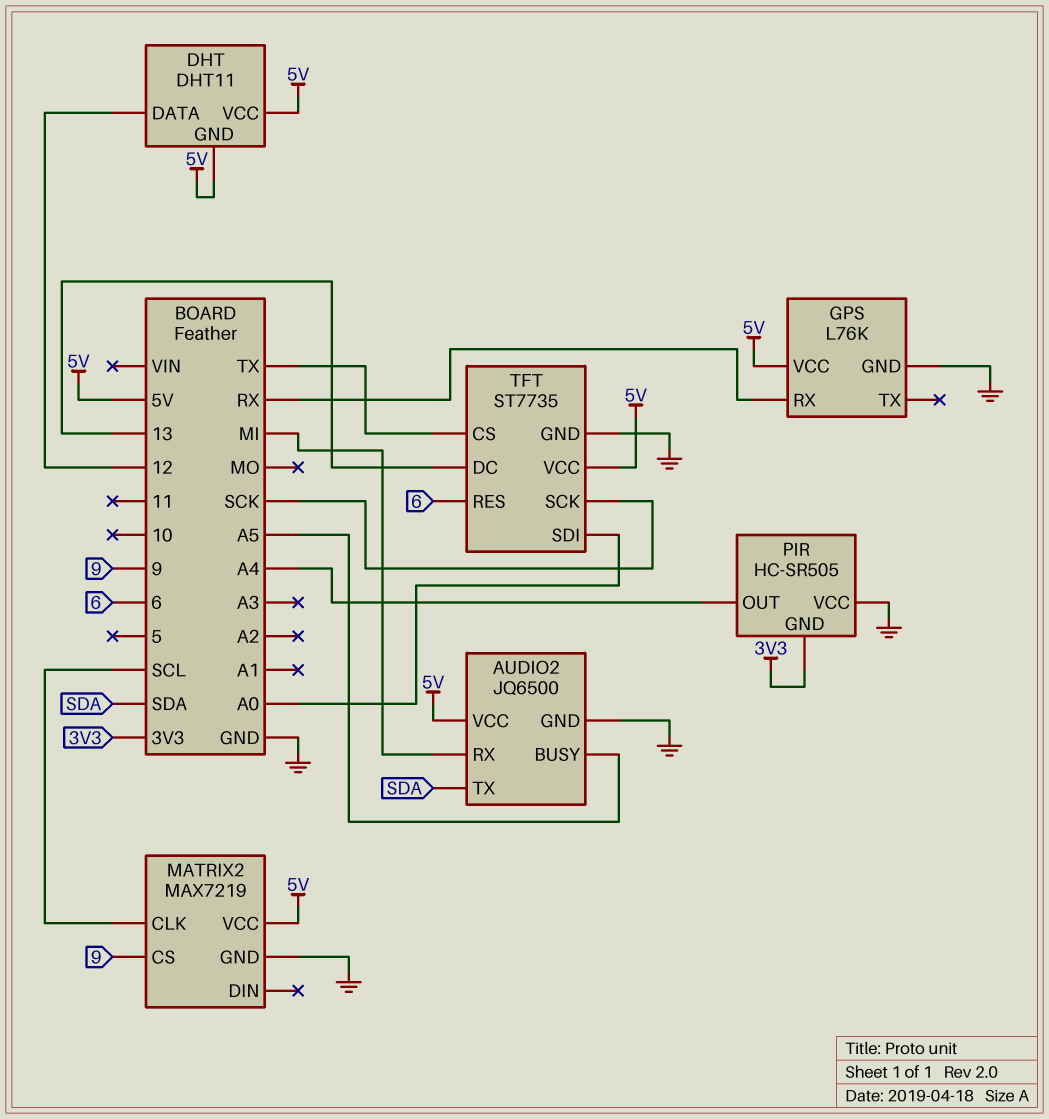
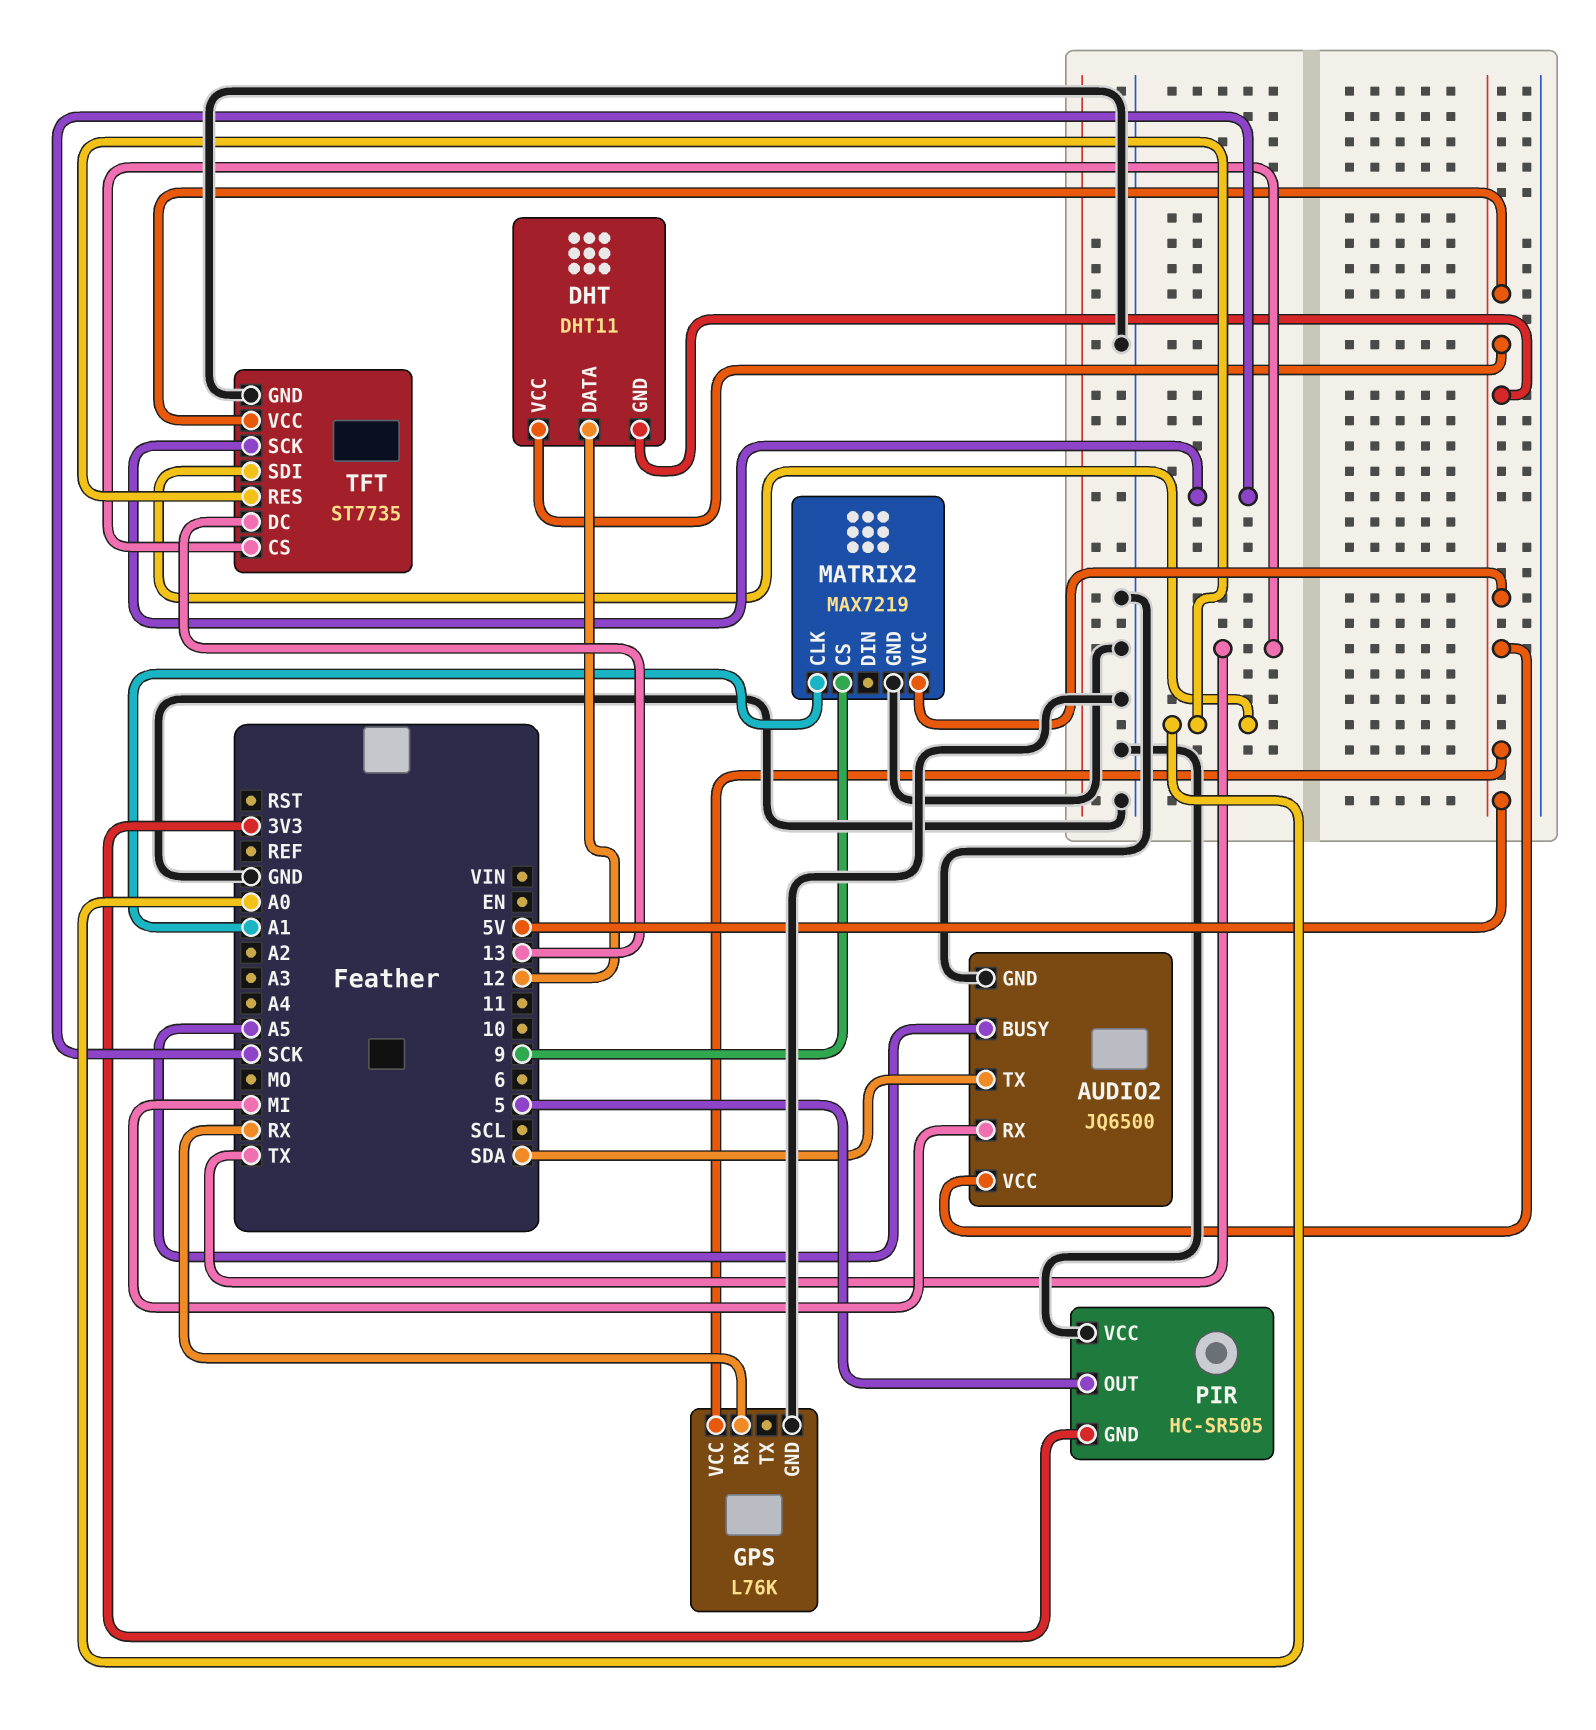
MATRIX2 pin CLK: SCL -> A1
PIR pin OUT: A4 -> 5
TFT pin RES: 6 -> A0

